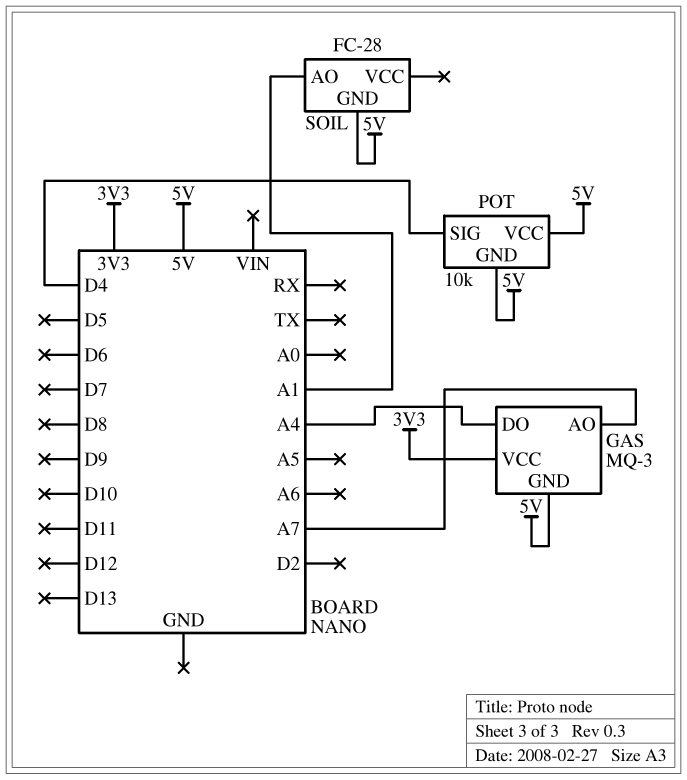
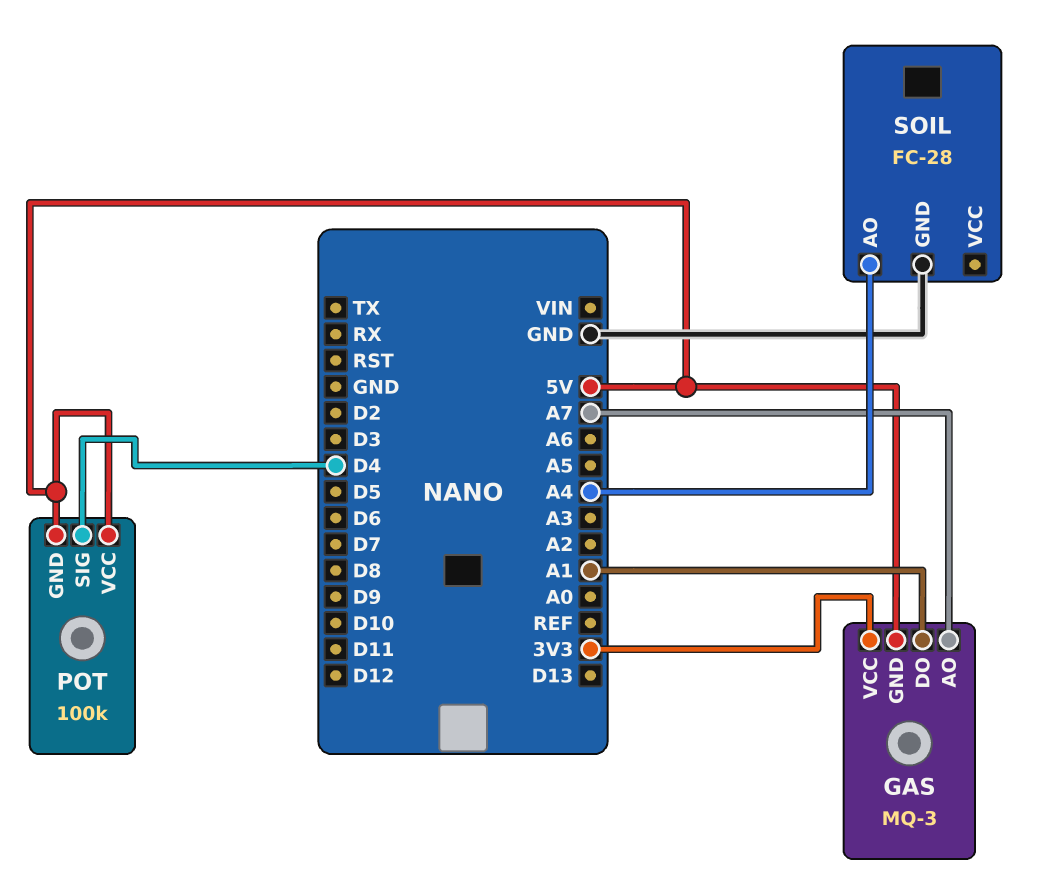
GAS pin DO: A4 -> A1
POT: 10k -> 100k
SOIL pin AO: A1 -> A4
SOIL pin GND: 5V -> GND

